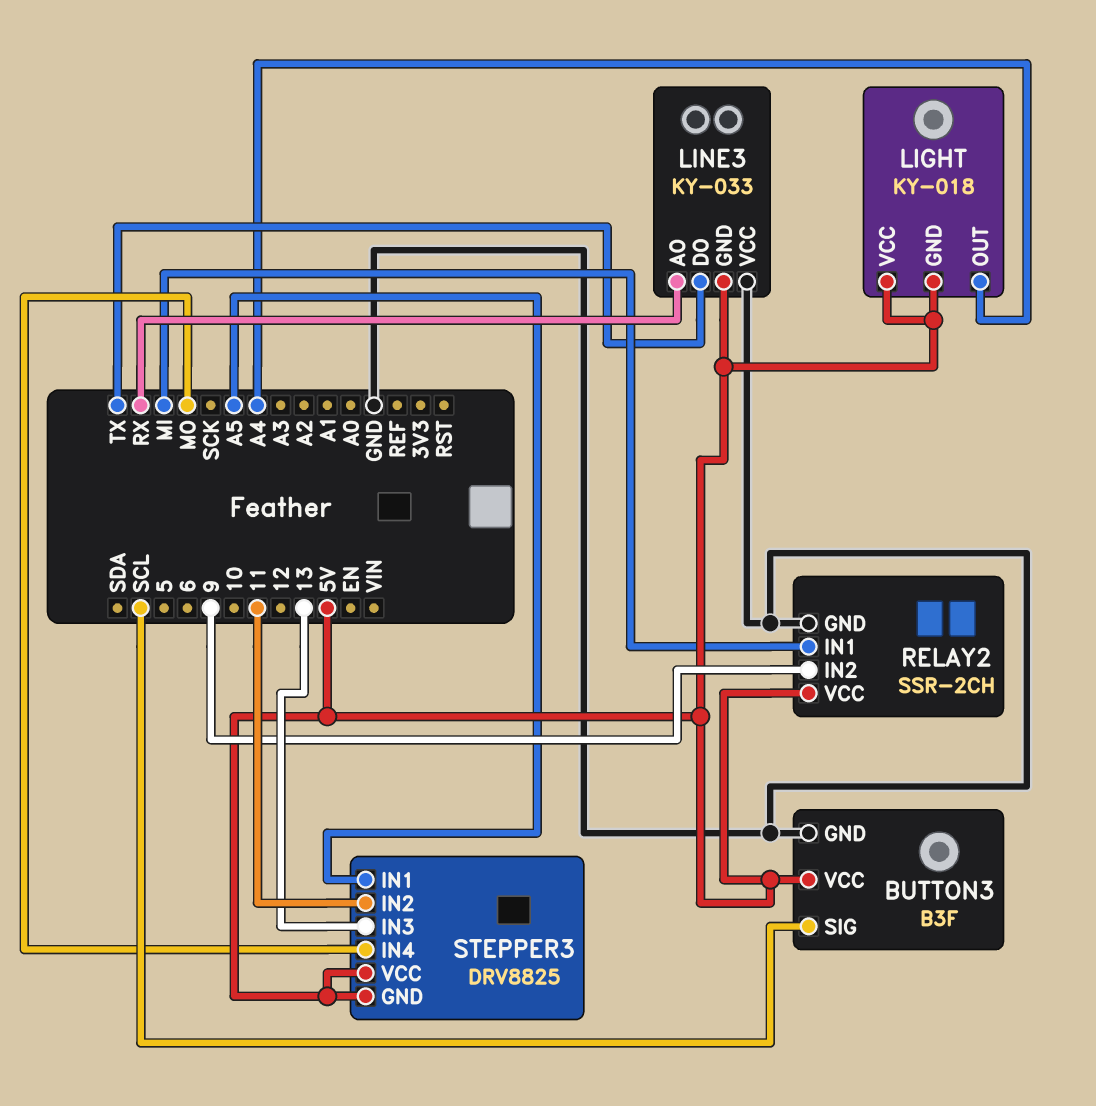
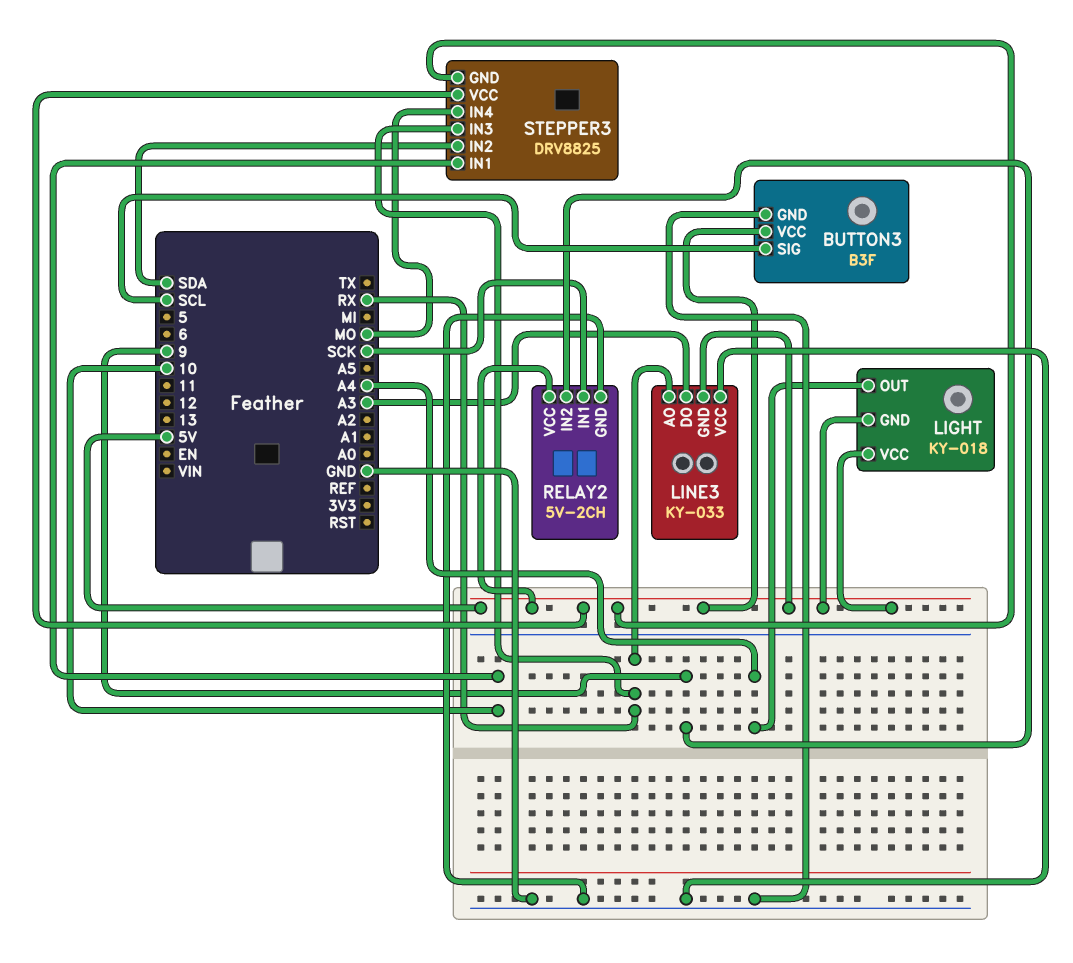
LINE3 pin DO: TX -> A3
RELAY2: SSR-2CH -> 5V-2CH
RELAY2 pin IN1: MI -> SCK
STEPPER3 pin IN1: A5 -> 10
STEPPER3 pin IN2: 11 -> SDA
STEPPER3 pin IN3: 13 -> RX

